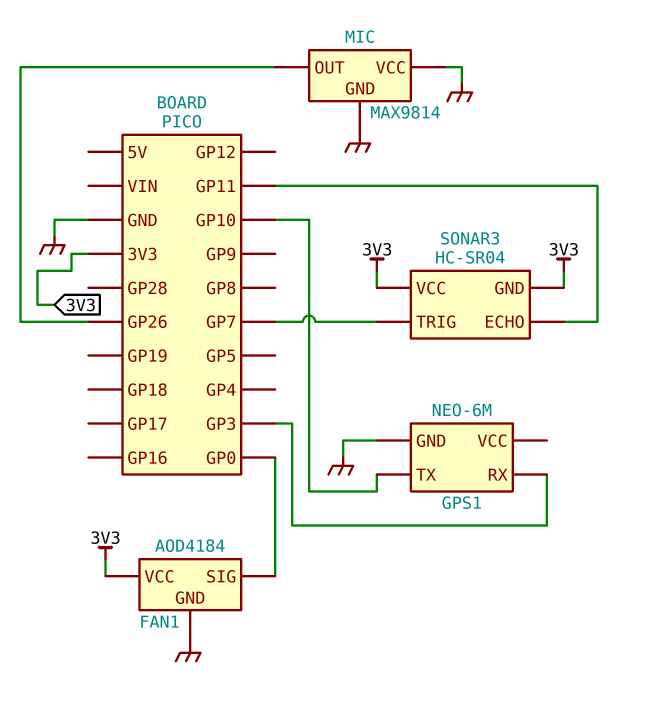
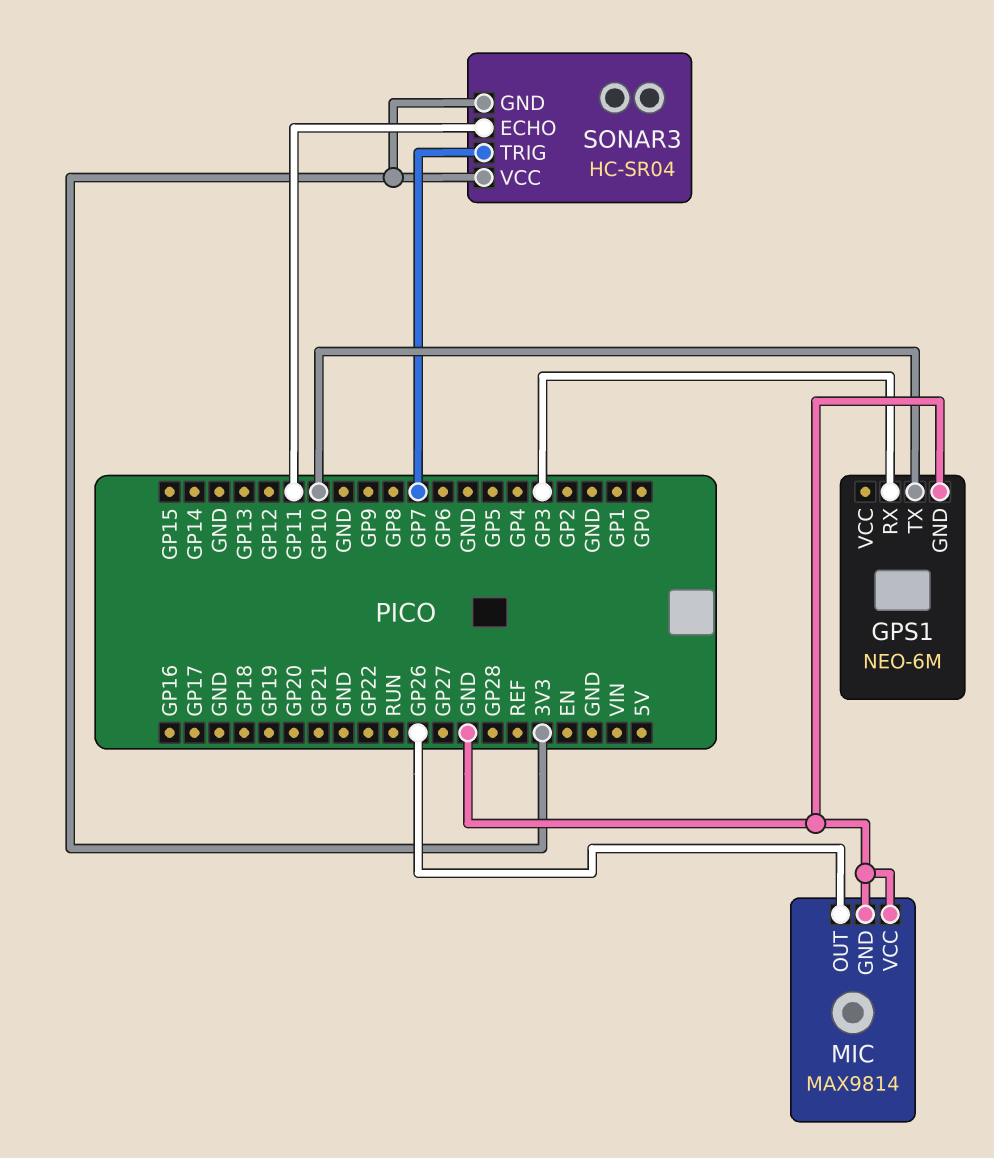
FAN1: AOD4184 -> none
FAN1 pin GND: GND -> none
FAN1 pin SIG: GP0 -> none
FAN1 pin VCC: 3V3 -> none

